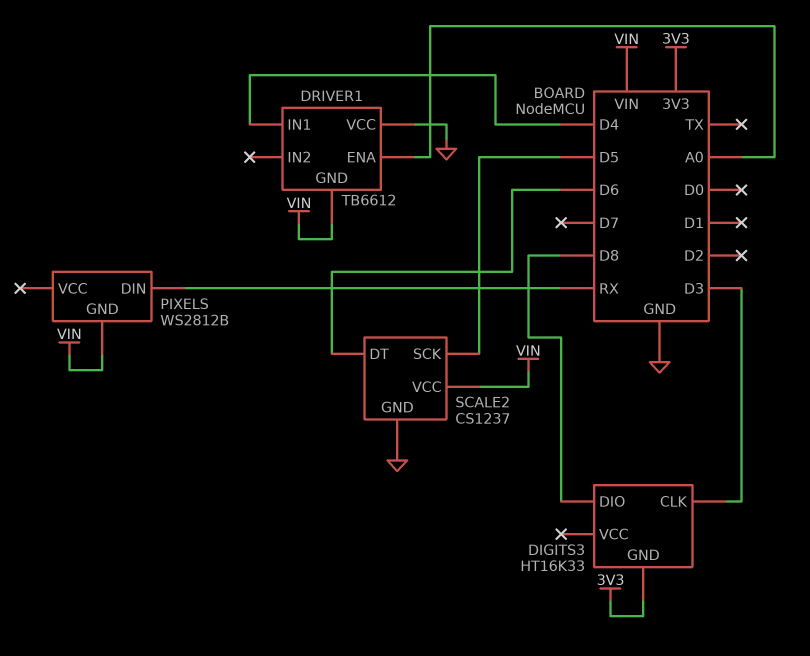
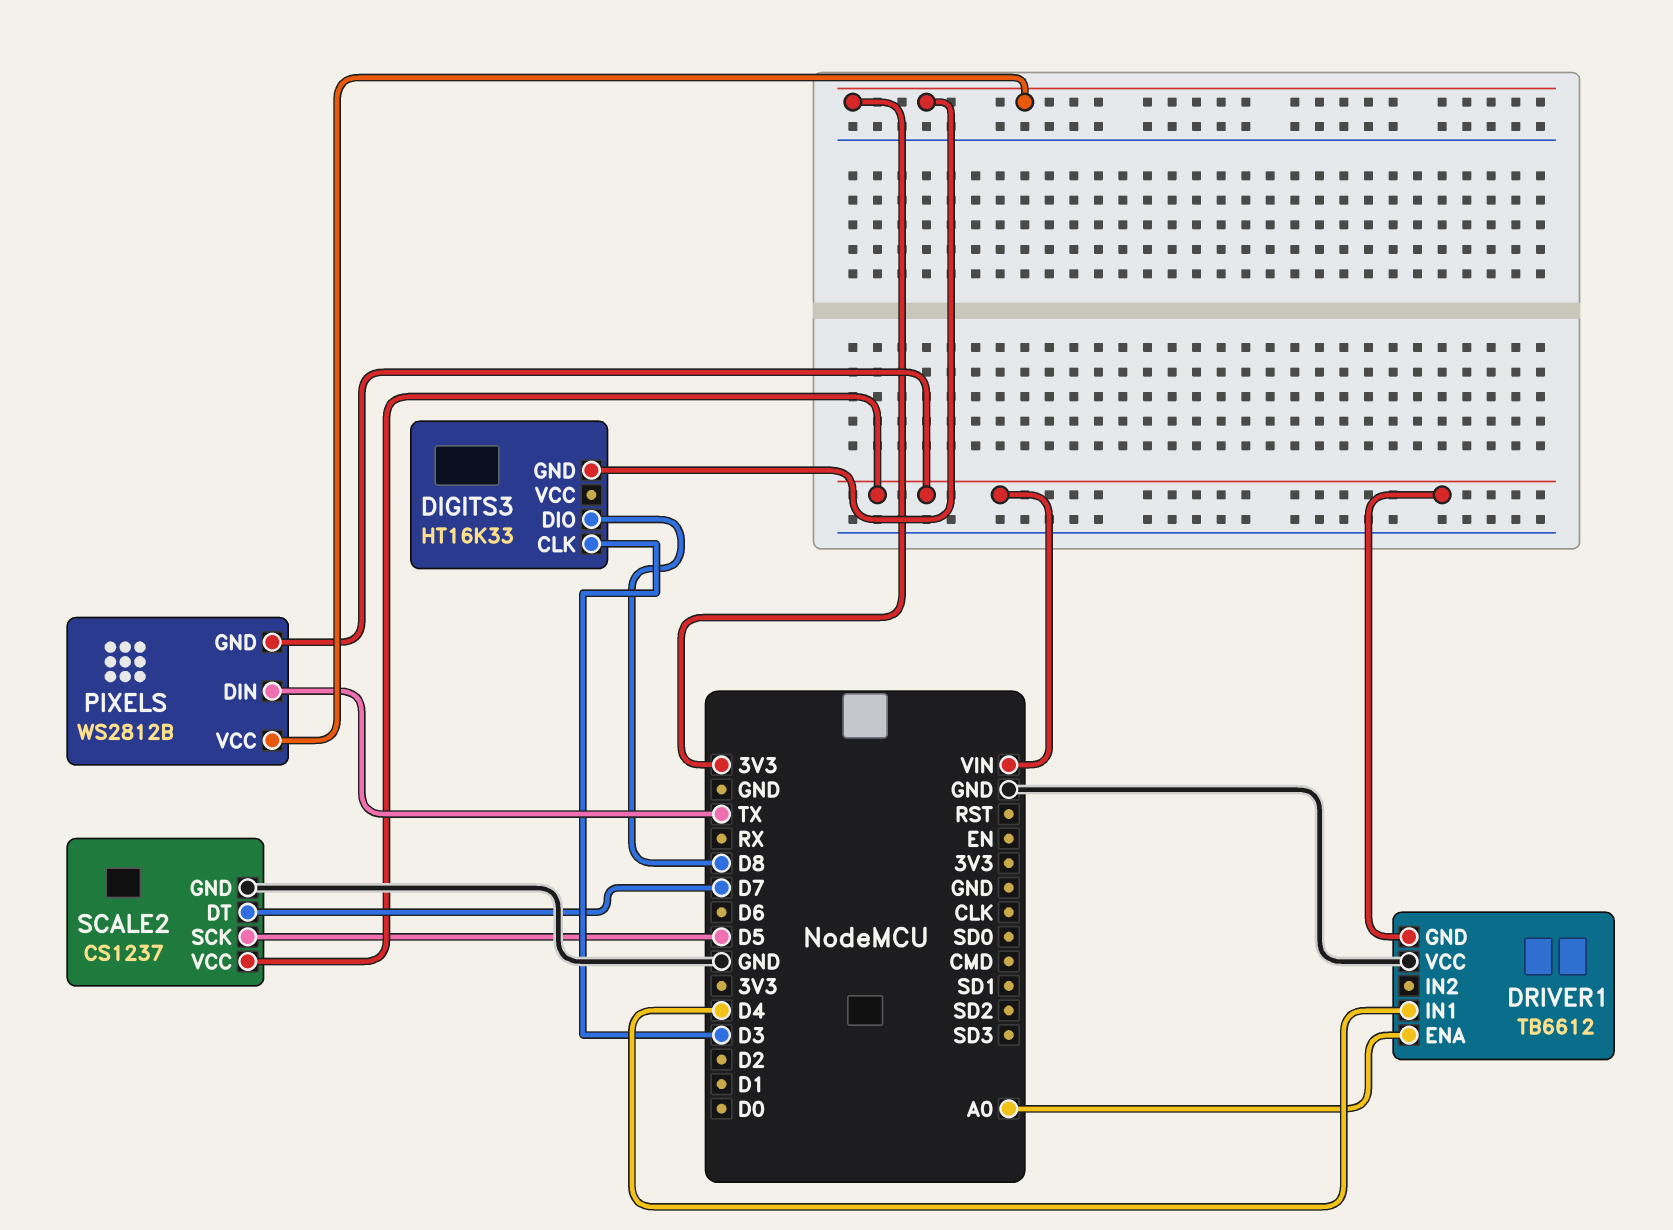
PIXELS pin DIN: RX -> TX
PIXELS pin VCC: none -> 3V3
SCALE2 pin DT: D6 -> D7

